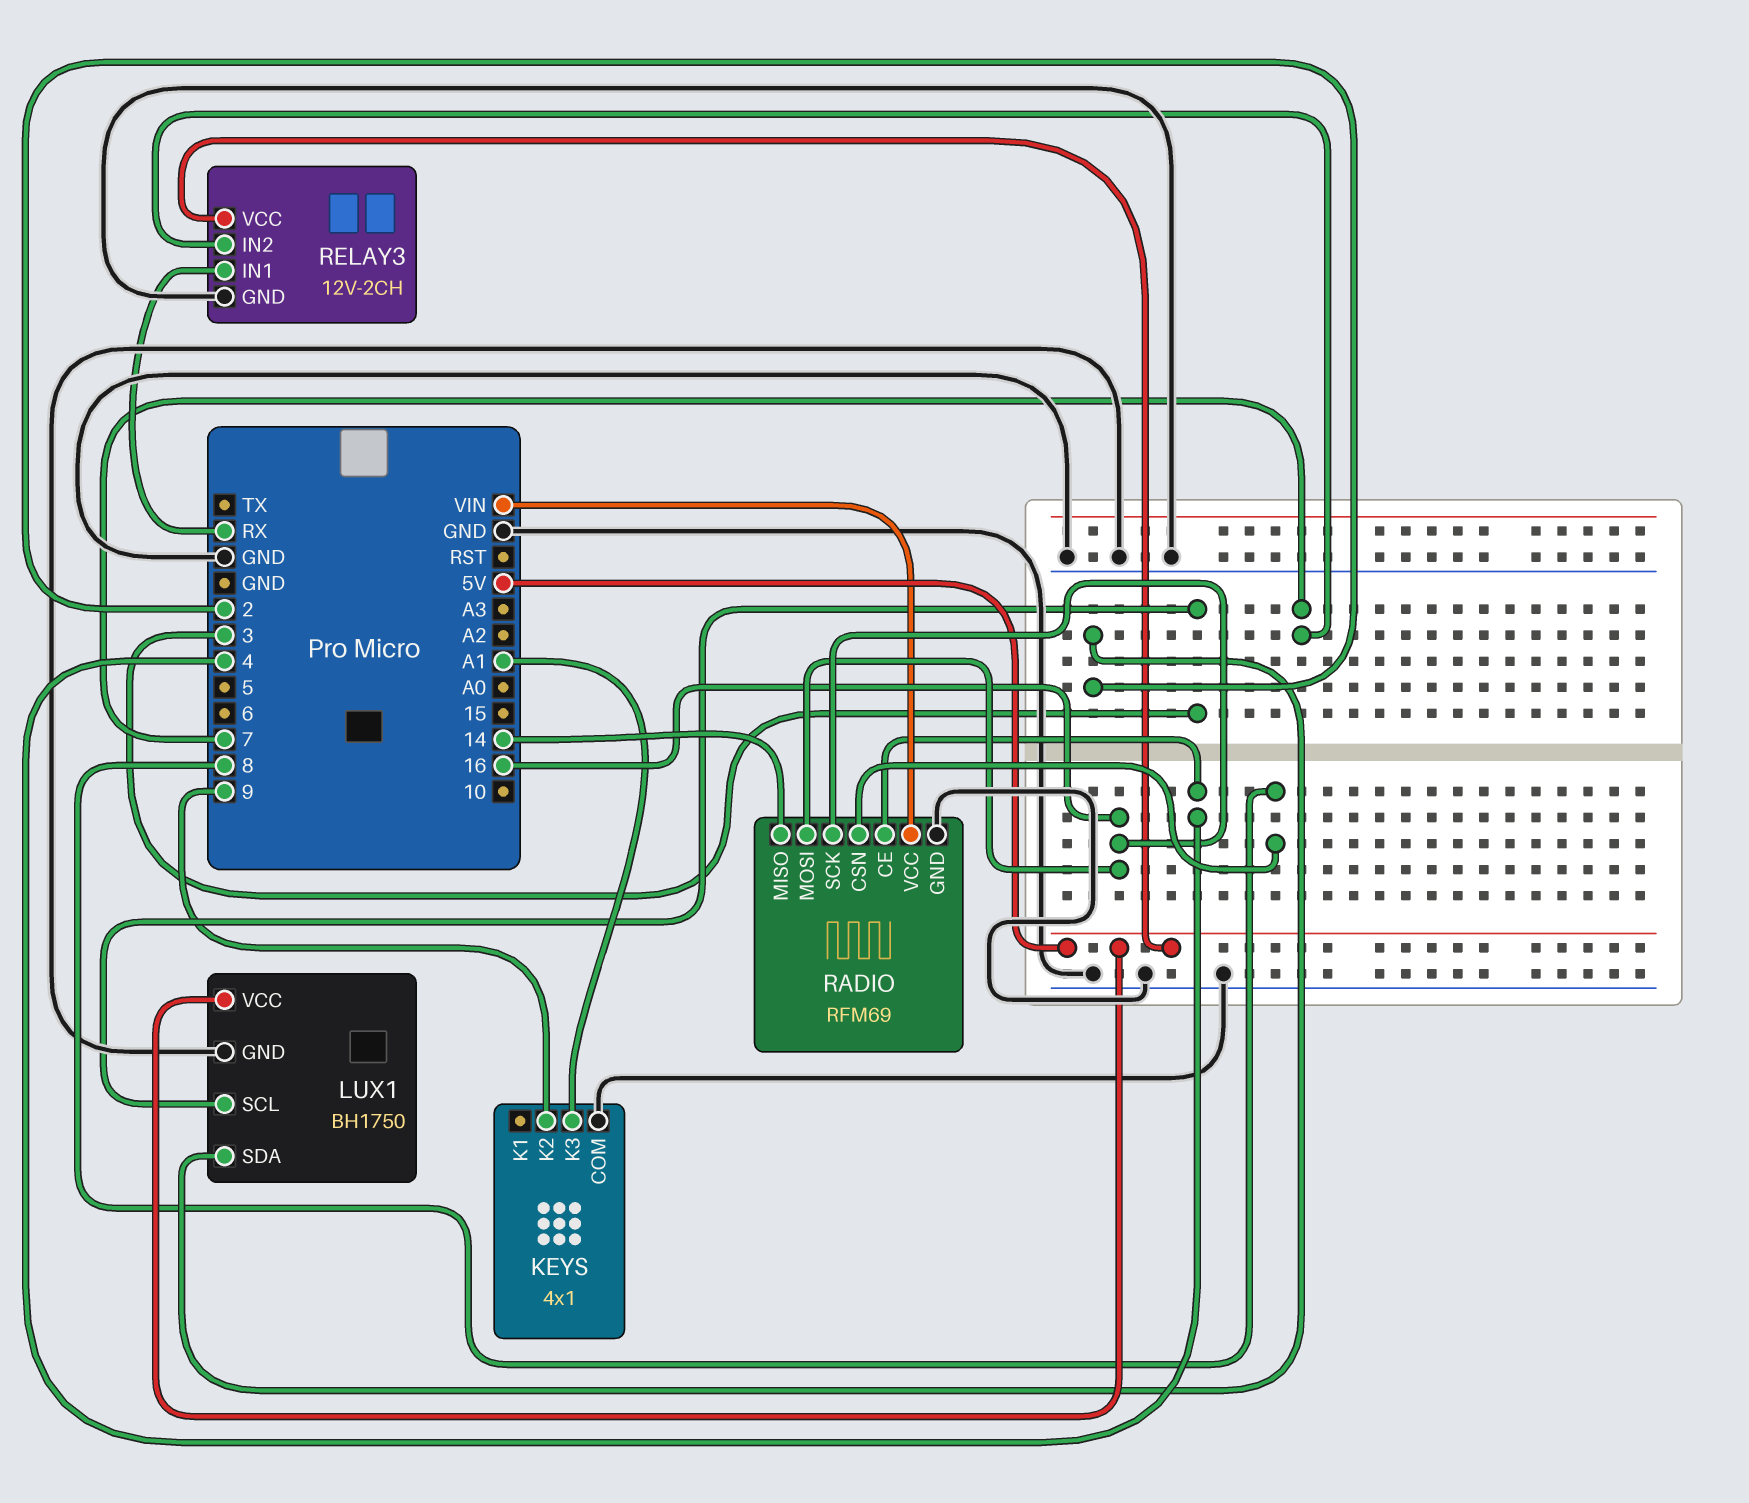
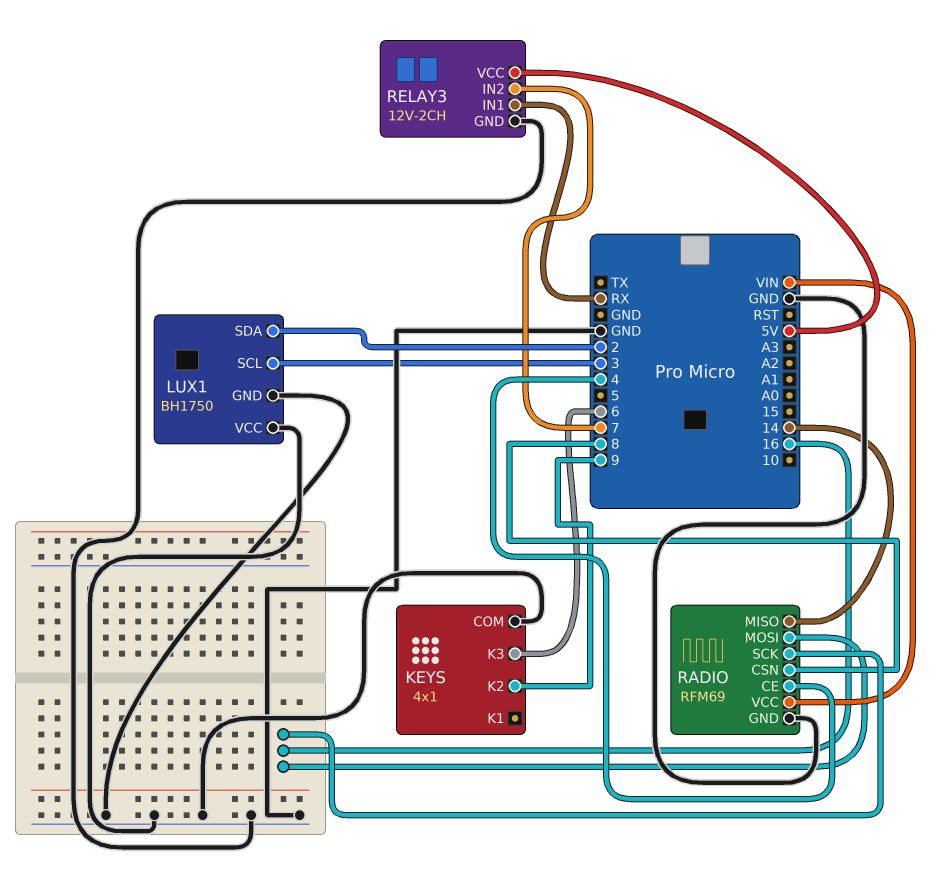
KEYS pin K3: A1 -> 6
LUX1 pin VCC: 5V -> GND

